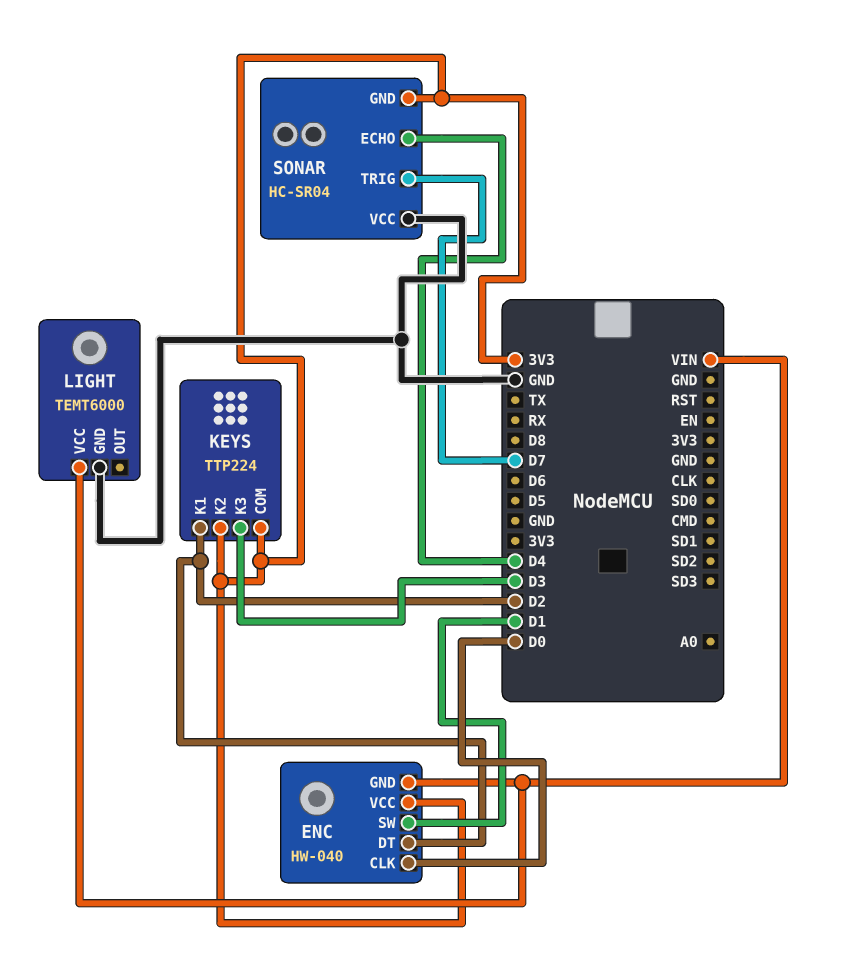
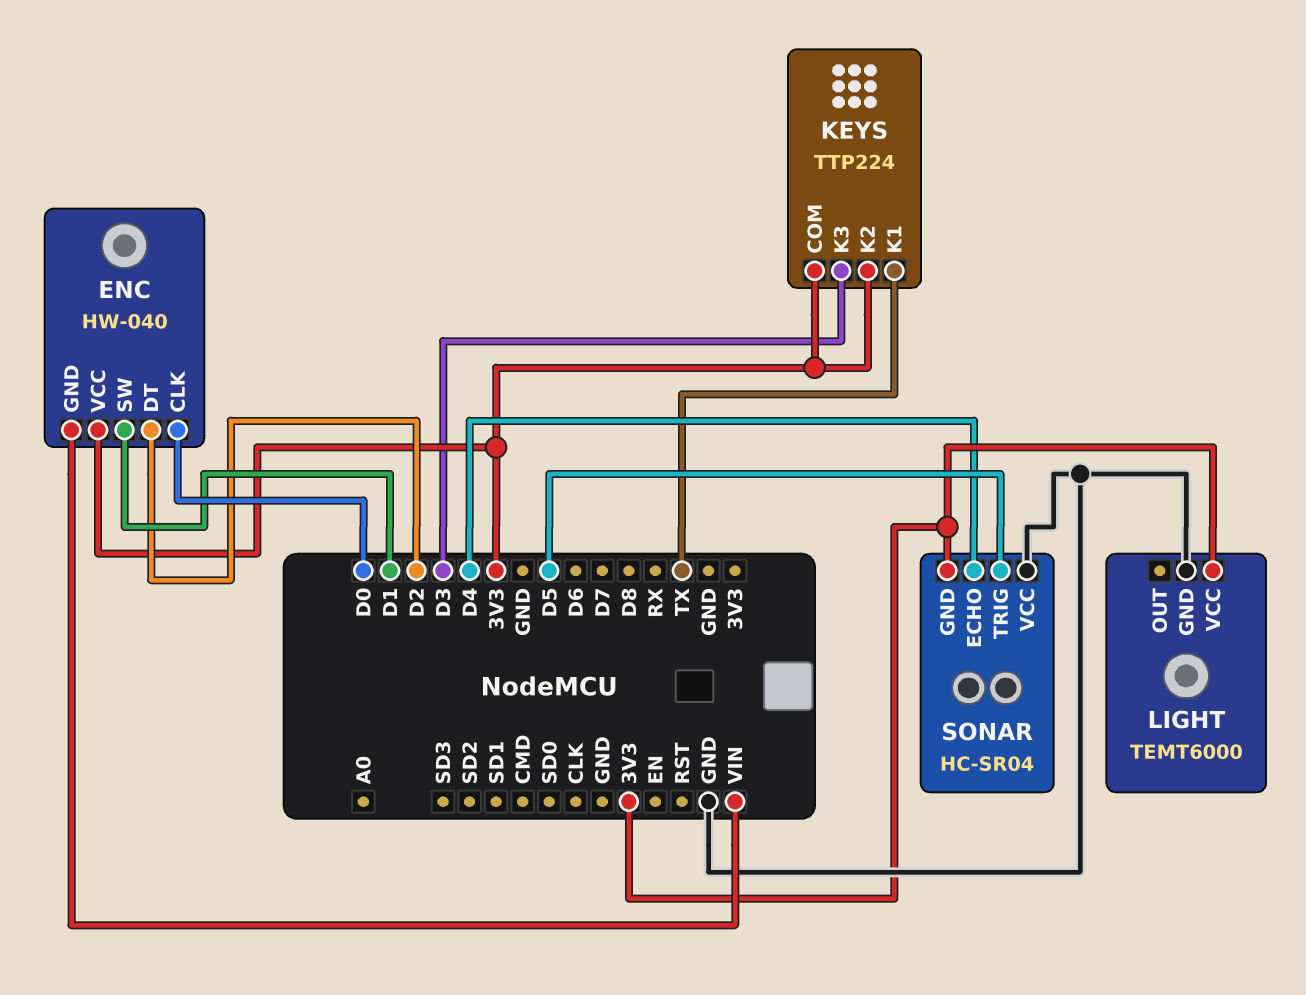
KEYS pin K1: D2 -> TX
LIGHT pin VCC: VIN -> 3V3
SONAR pin TRIG: D7 -> D5

